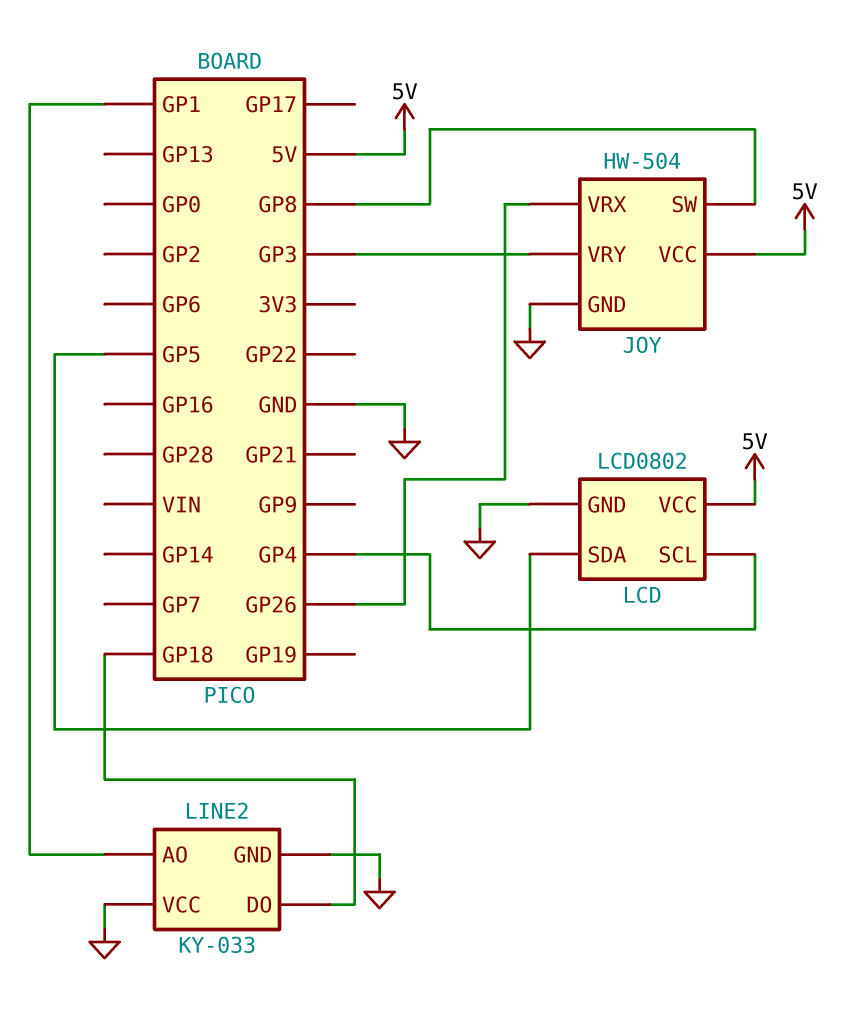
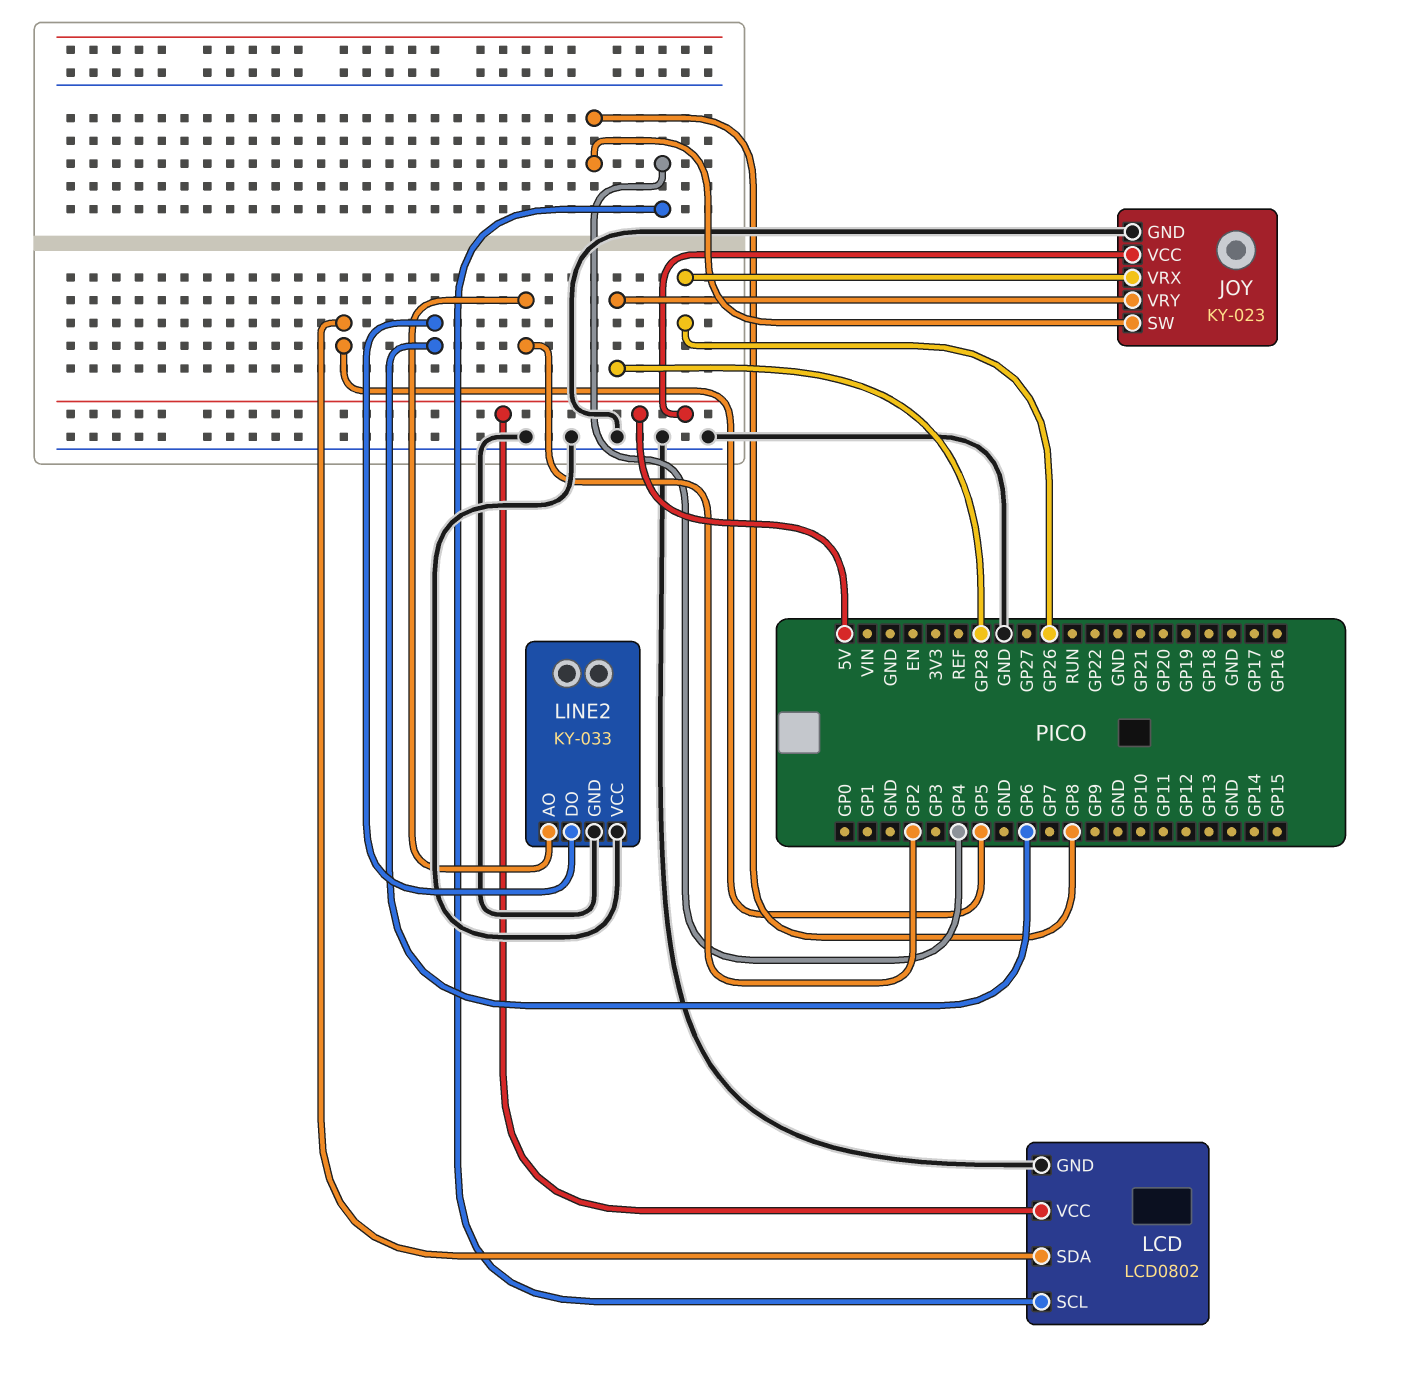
JOY: HW-504 -> KY-023
JOY pin VRY: GP3 -> GP28
LINE2 pin AO: GP1 -> GP2
LINE2 pin DO: GP18 -> GP6

